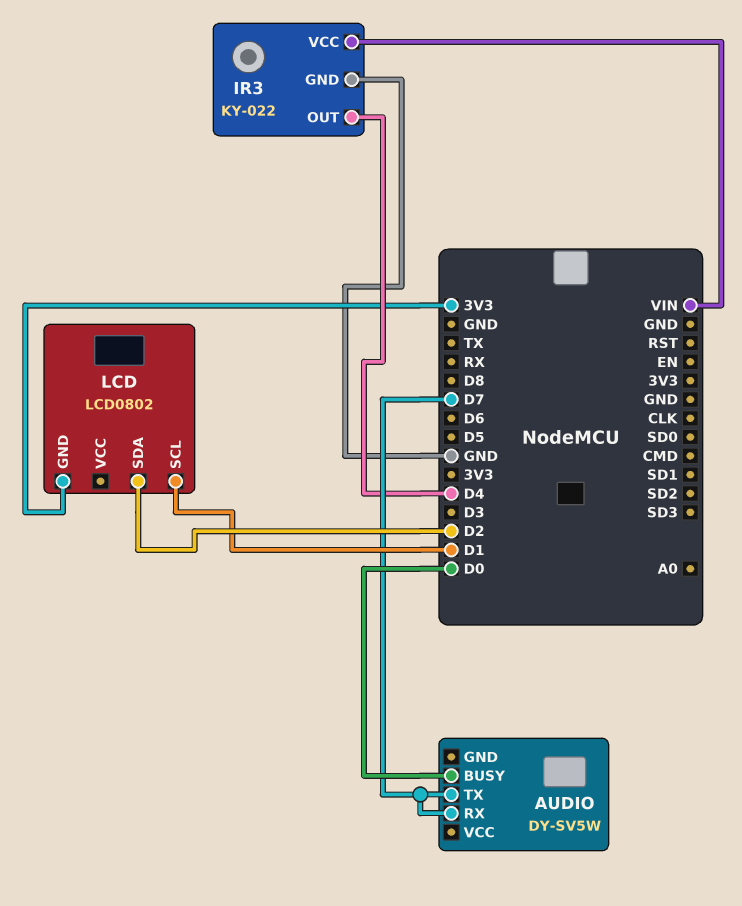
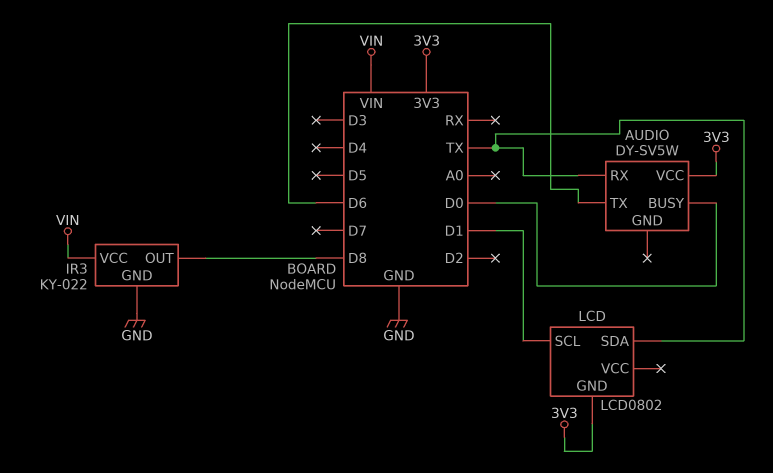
AUDIO pin RX: D7 -> TX
AUDIO pin TX: D7 -> D6
AUDIO pin VCC: none -> 3V3
IR3 pin OUT: D4 -> D8
LCD pin SDA: D2 -> TX

